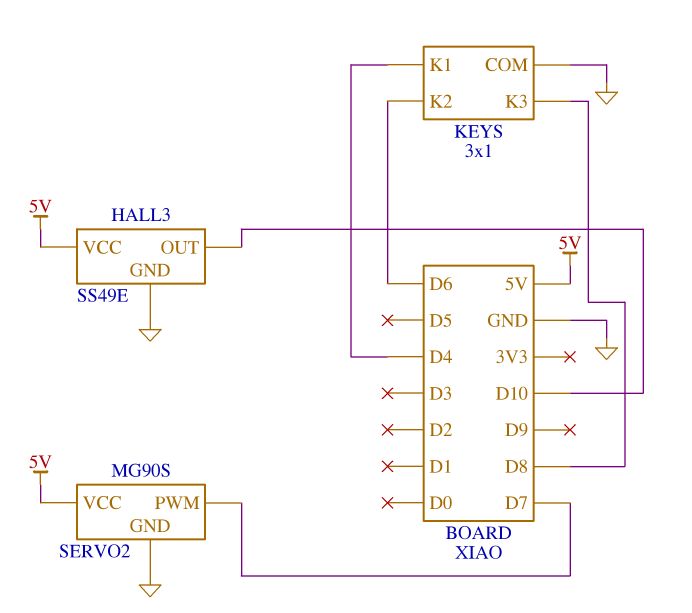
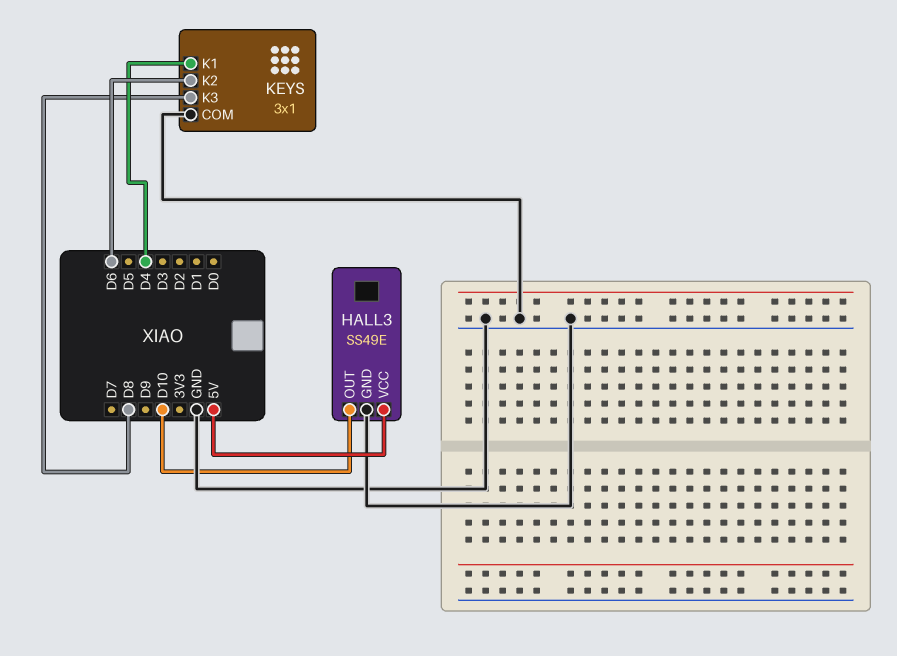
SERVO2: MG90S -> none
SERVO2 pin GND: GND -> none
SERVO2 pin PWM: D7 -> none
SERVO2 pin VCC: 5V -> none

